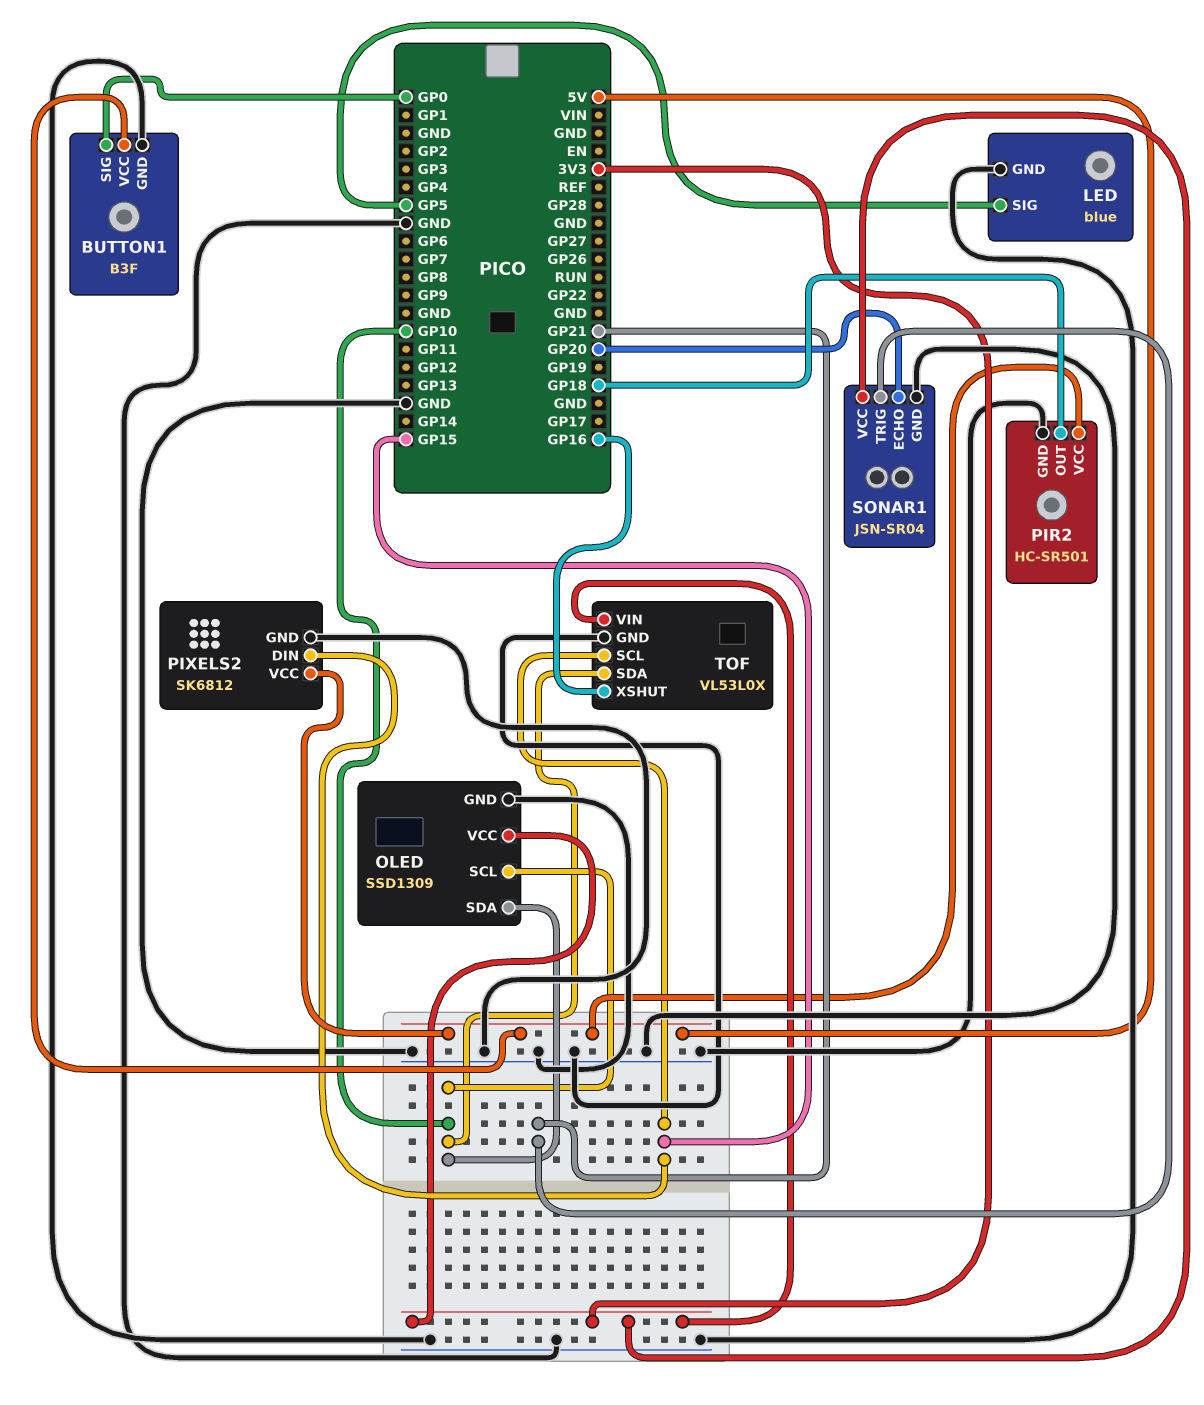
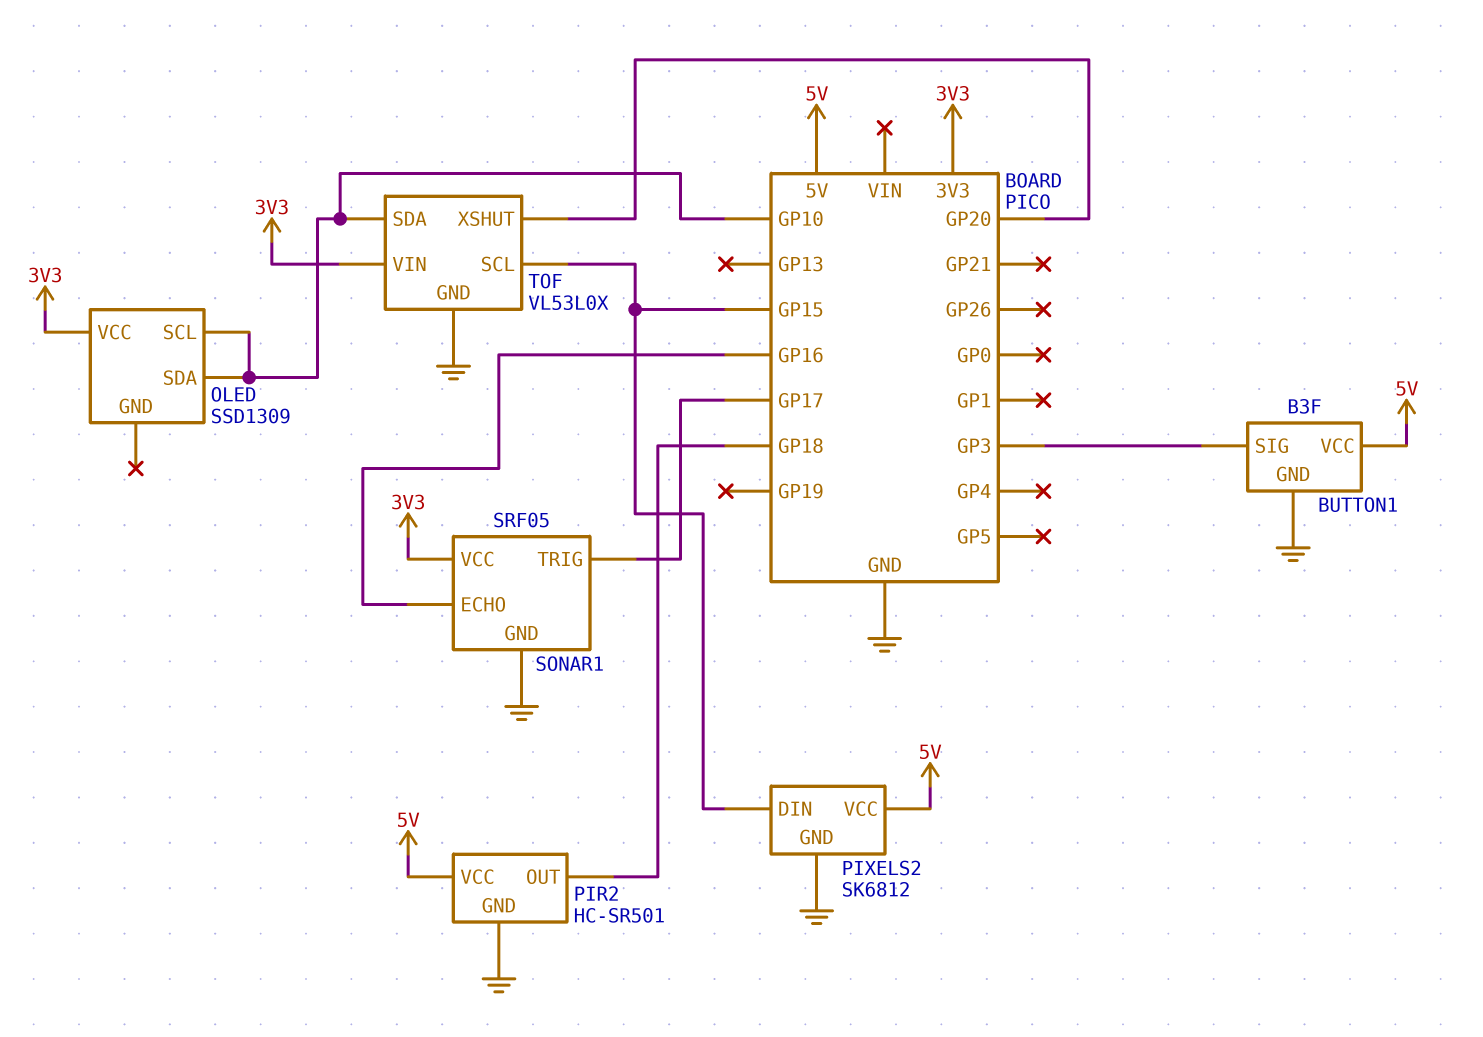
BUTTON1 pin SIG: GP0 -> GP3
LED: blue -> none
LED pin GND: GND -> none
LED pin SIG: GP5 -> none
OLED pin GND: GND -> none
SONAR1: JSN-SR04 -> SRF05
SONAR1 pin ECHO: GP20 -> GP16
SONAR1 pin TRIG: GP21 -> GP17
TOF pin XSHUT: GP16 -> GP20

